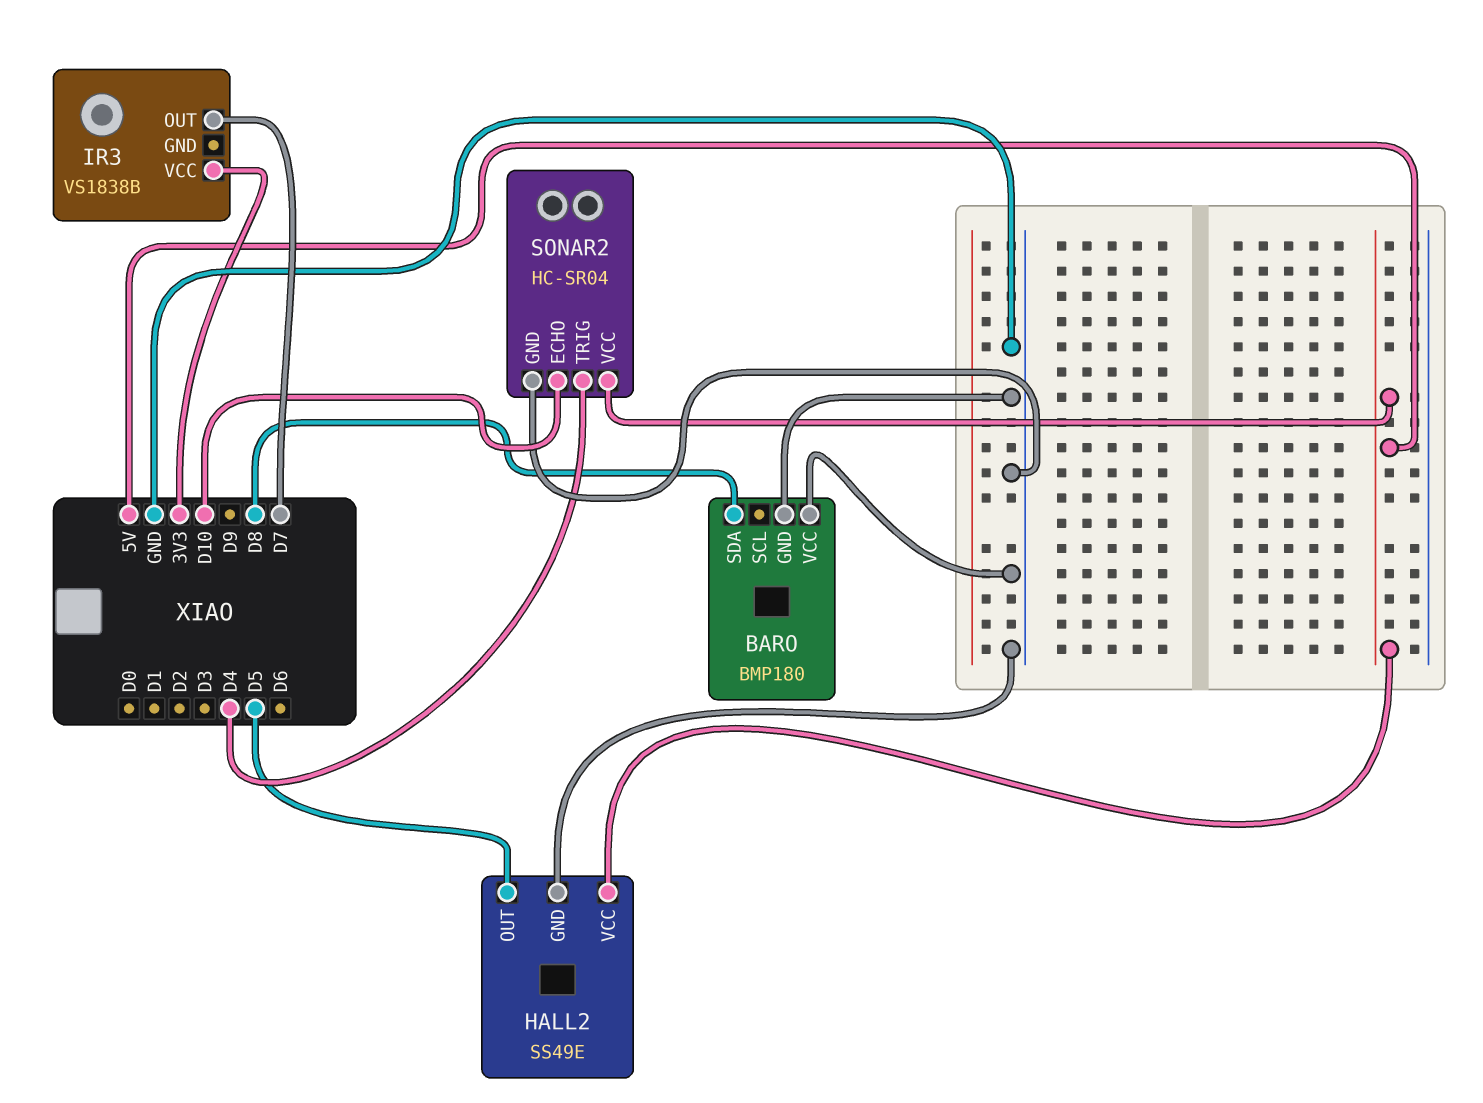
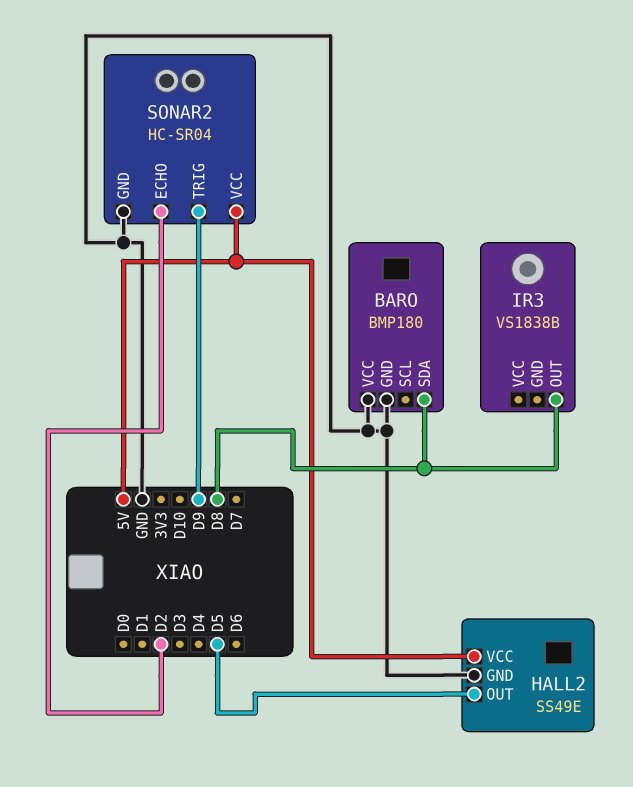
IR3 pin OUT: D7 -> D8
IR3 pin VCC: 3V3 -> none
SONAR2 pin ECHO: D10 -> D2
SONAR2 pin TRIG: D4 -> D9

